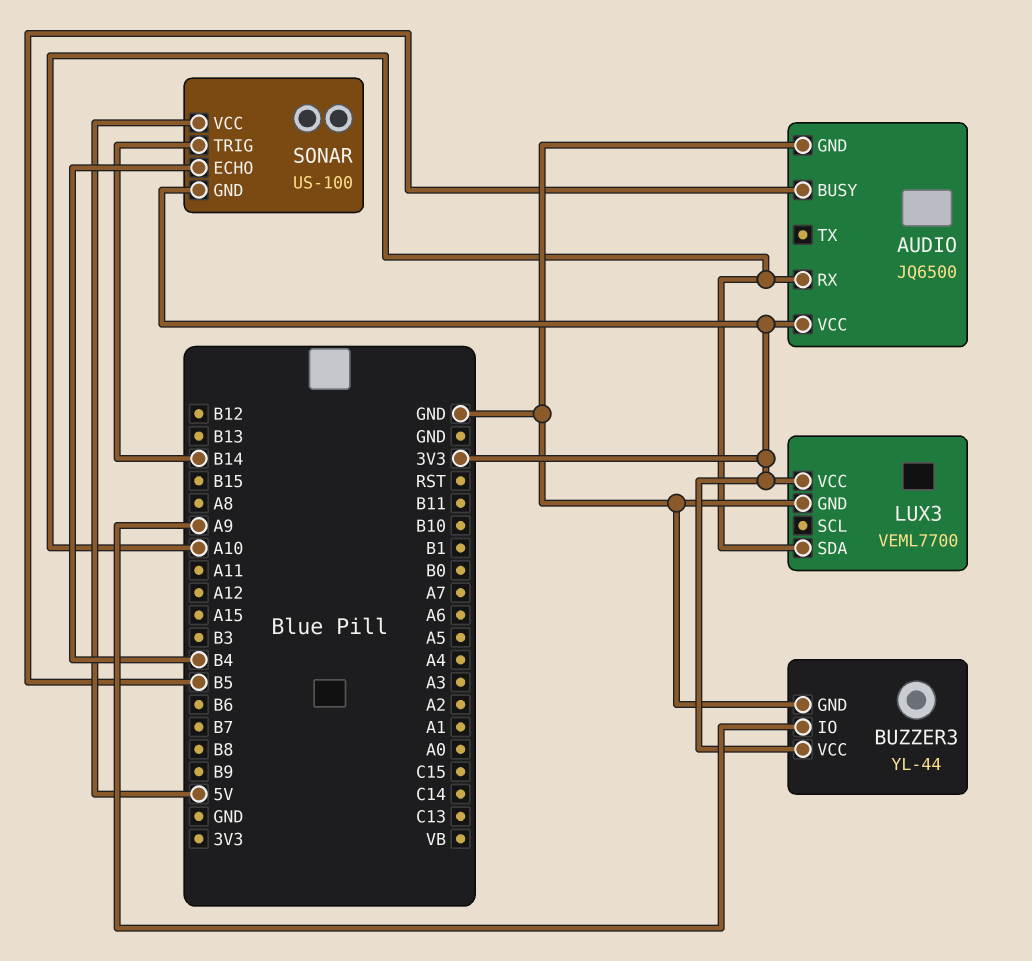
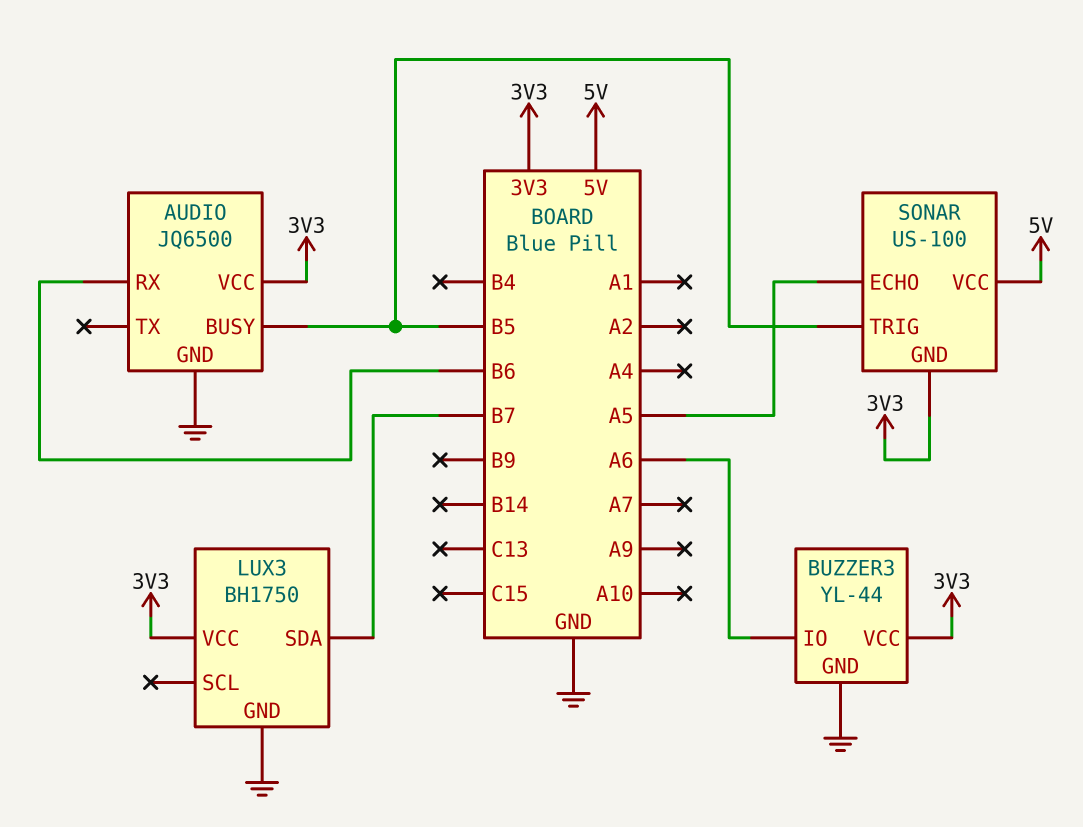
AUDIO pin RX: A10 -> B6
BUZZER3 pin IO: A9 -> A6
LUX3: VEML7700 -> BH1750
LUX3 pin SDA: A10 -> B7
SONAR pin ECHO: B4 -> A5
SONAR pin TRIG: B14 -> B5

